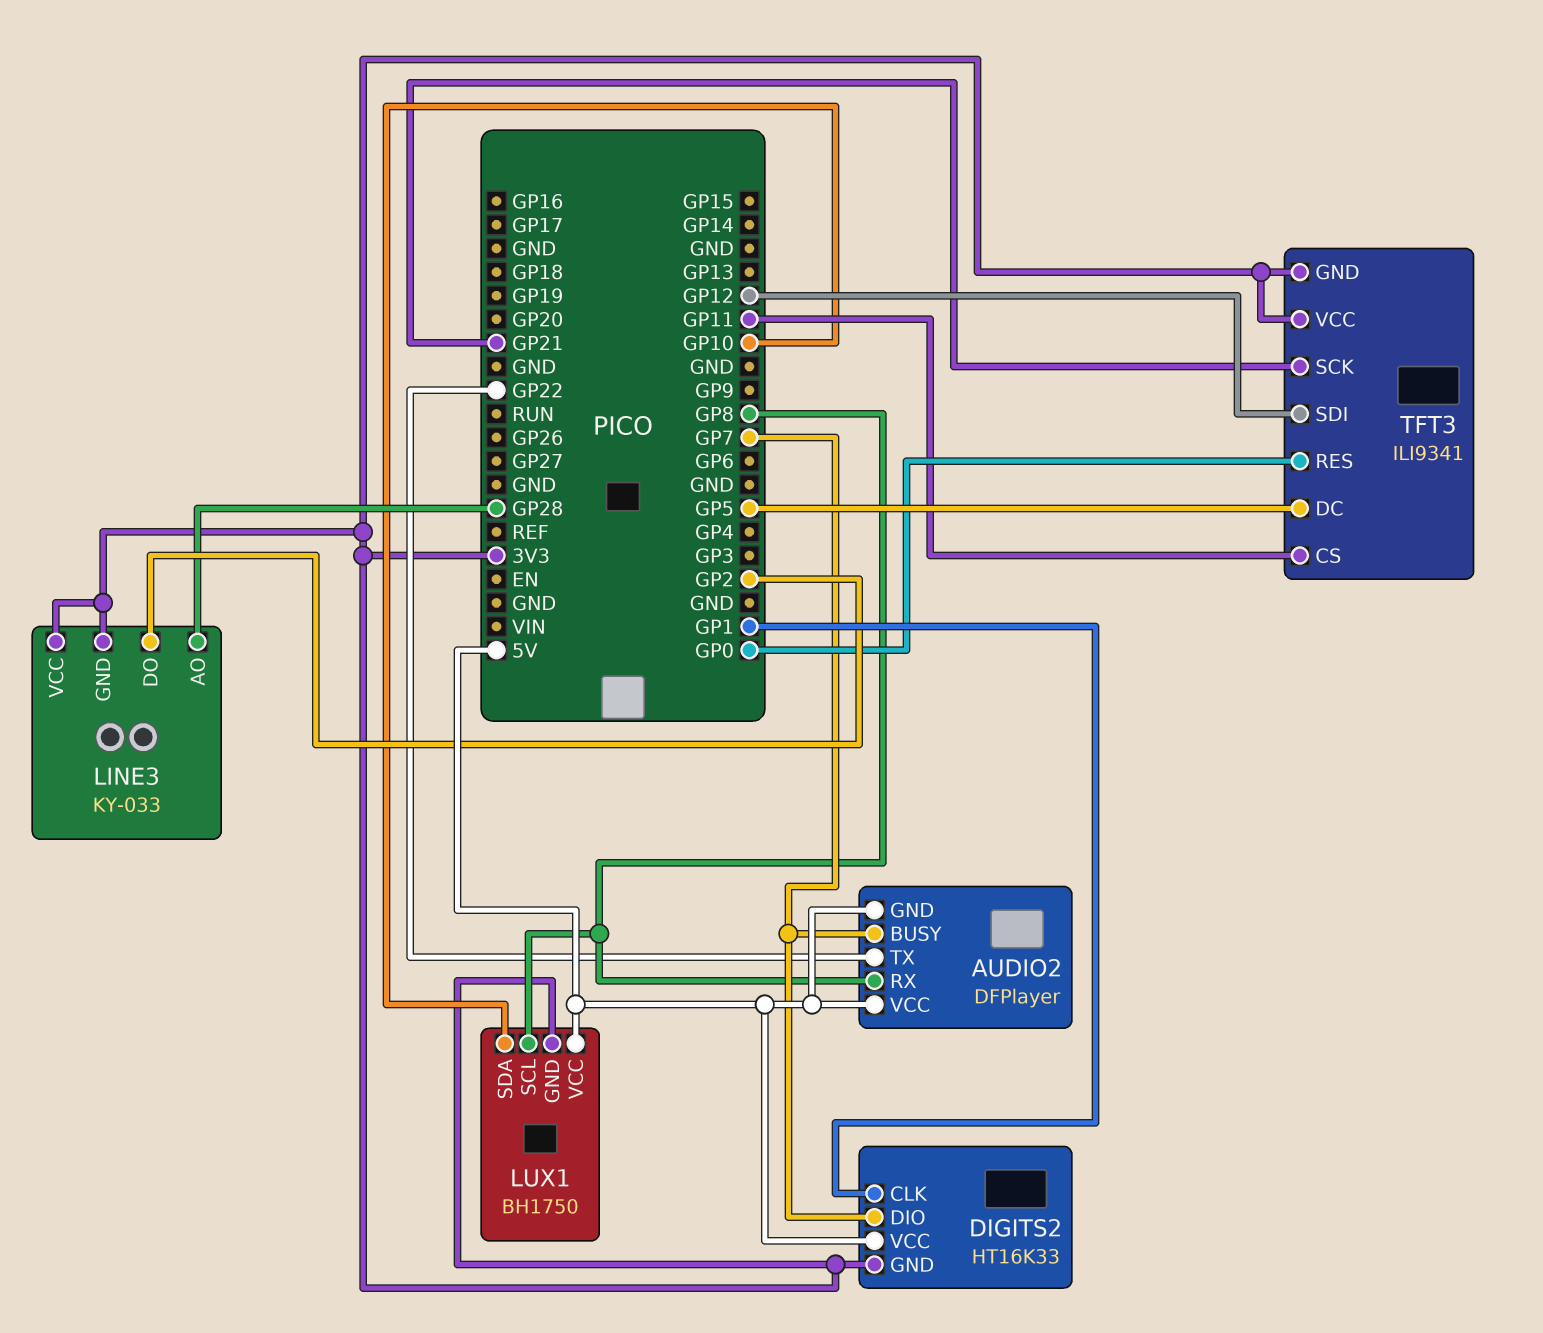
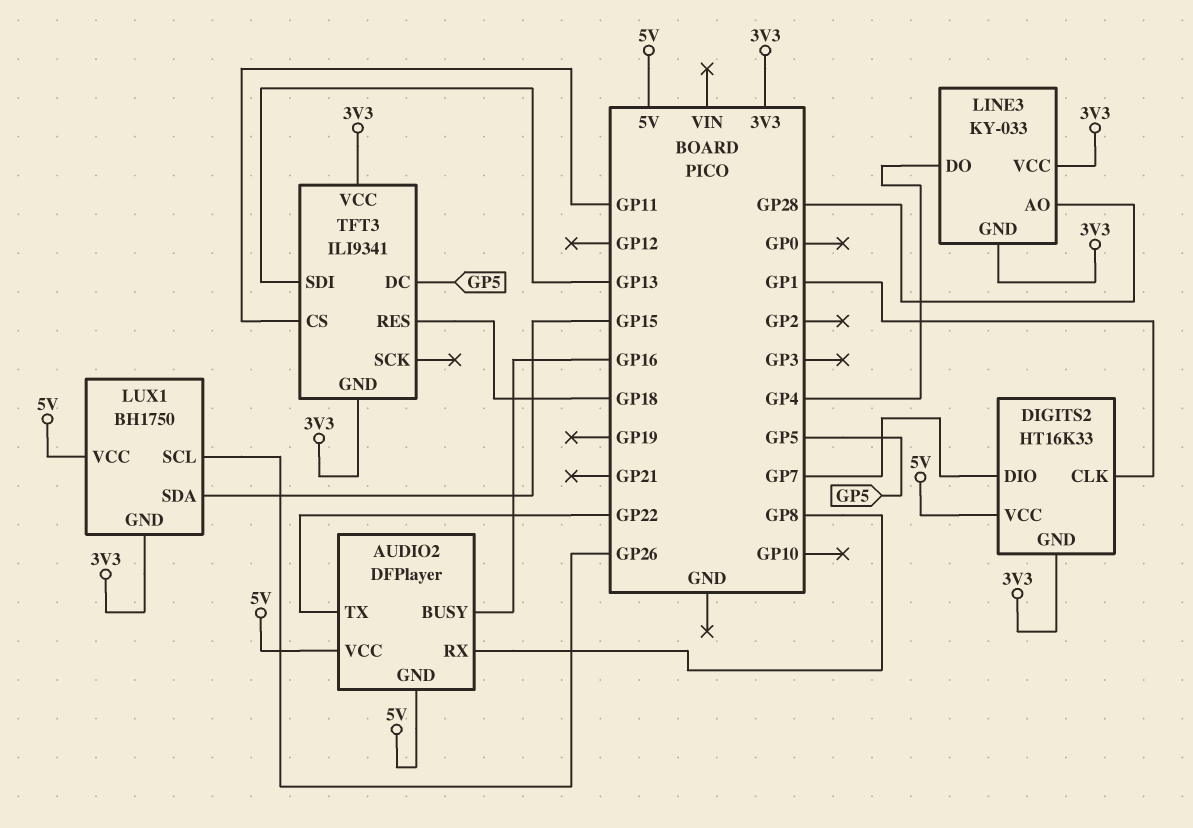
AUDIO2 pin BUSY: GP7 -> GP16
LINE3 pin DO: GP2 -> GP4
LUX1 pin SCL: GP8 -> GP26
LUX1 pin SDA: GP10 -> GP15
TFT3 pin RES: GP0 -> GP18
TFT3 pin SCK: GP21 -> none
TFT3 pin SDI: GP12 -> GP13

